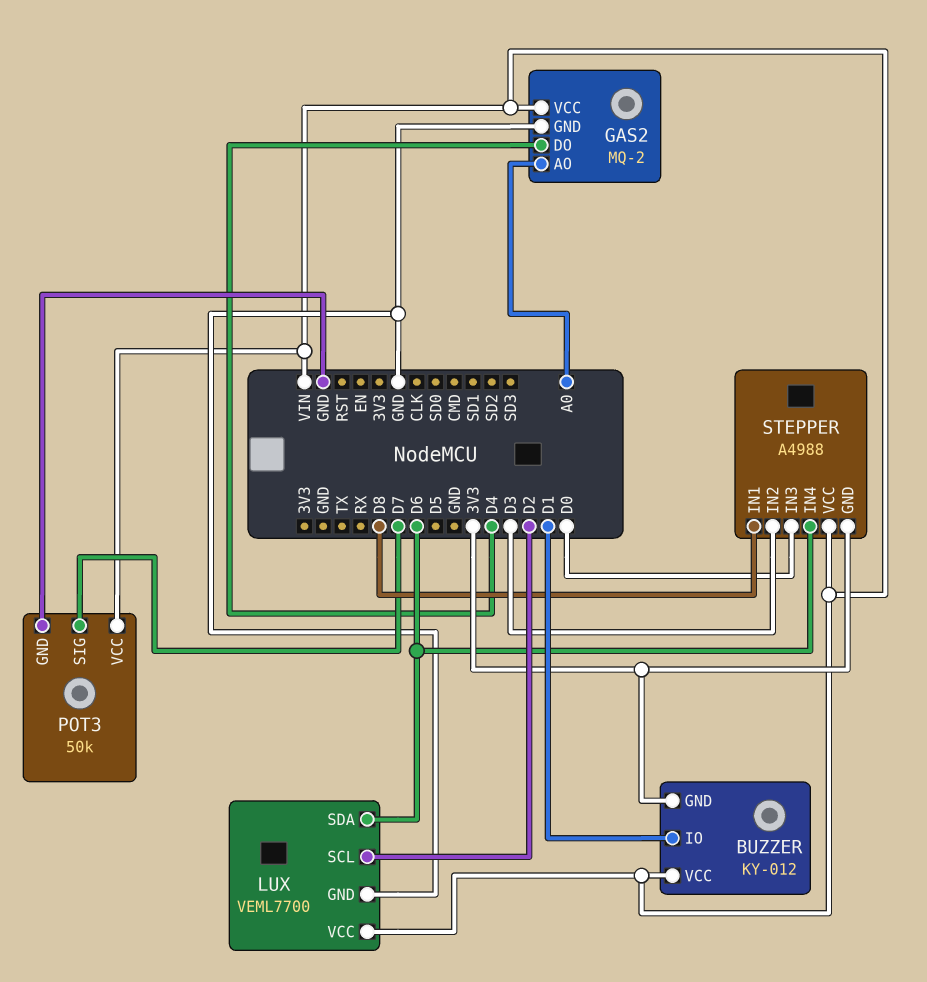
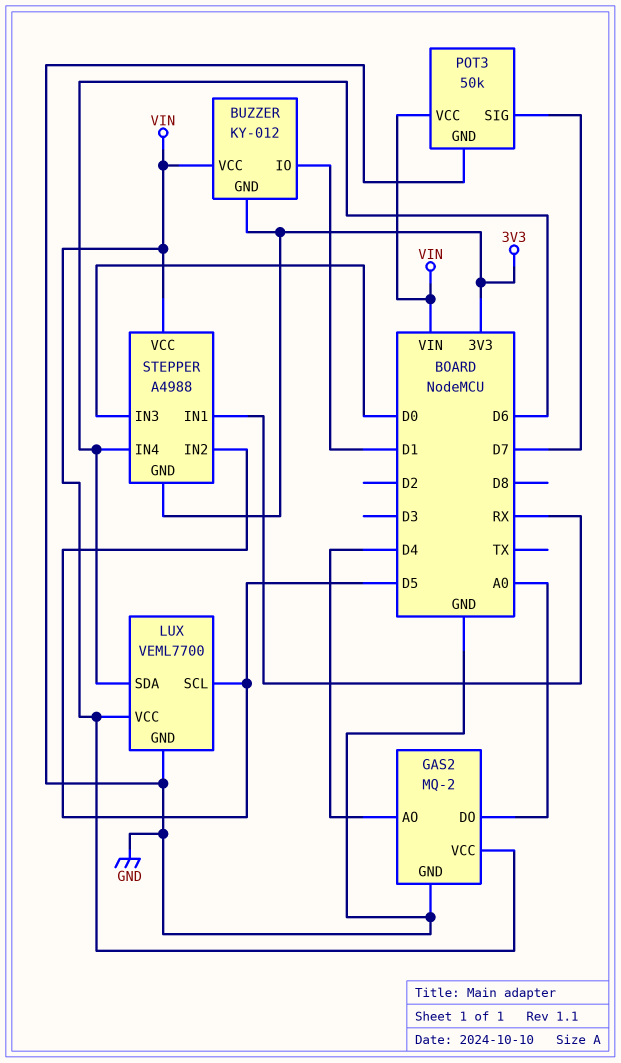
GAS2 pin AO: A0 -> D4
GAS2 pin DO: D4 -> A0
LUX pin SCL: D2 -> D5
STEPPER pin IN1: D8 -> RX
STEPPER pin IN2: D3 -> D5

